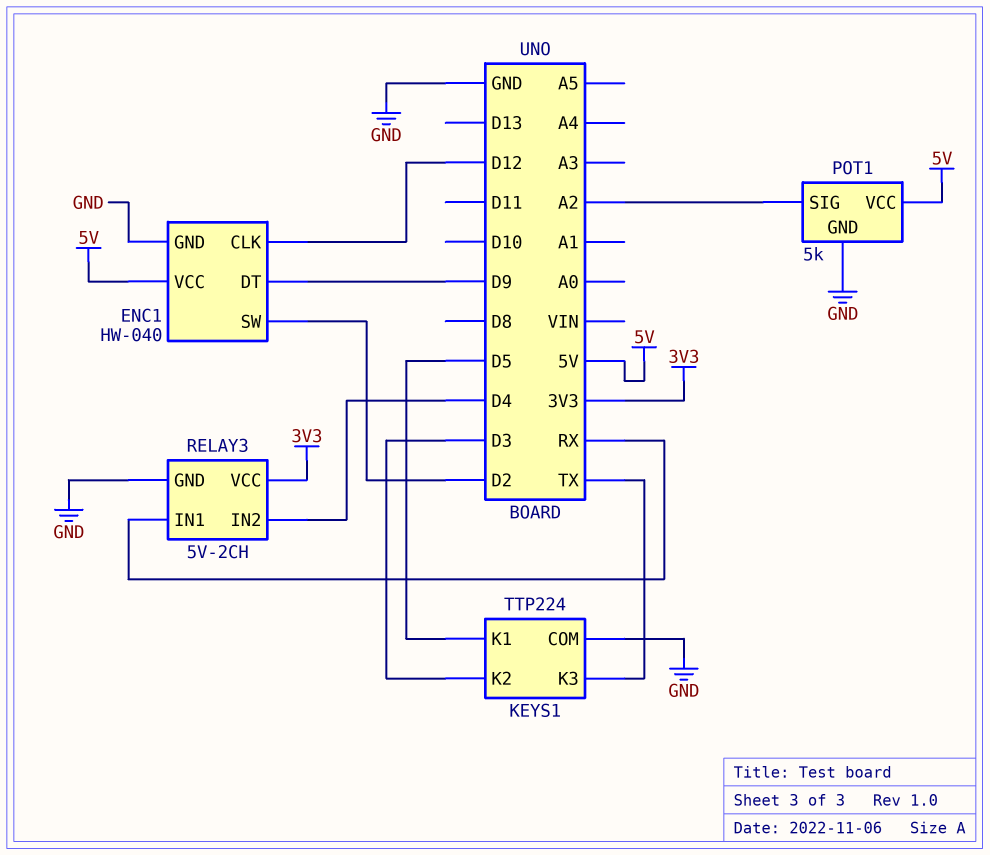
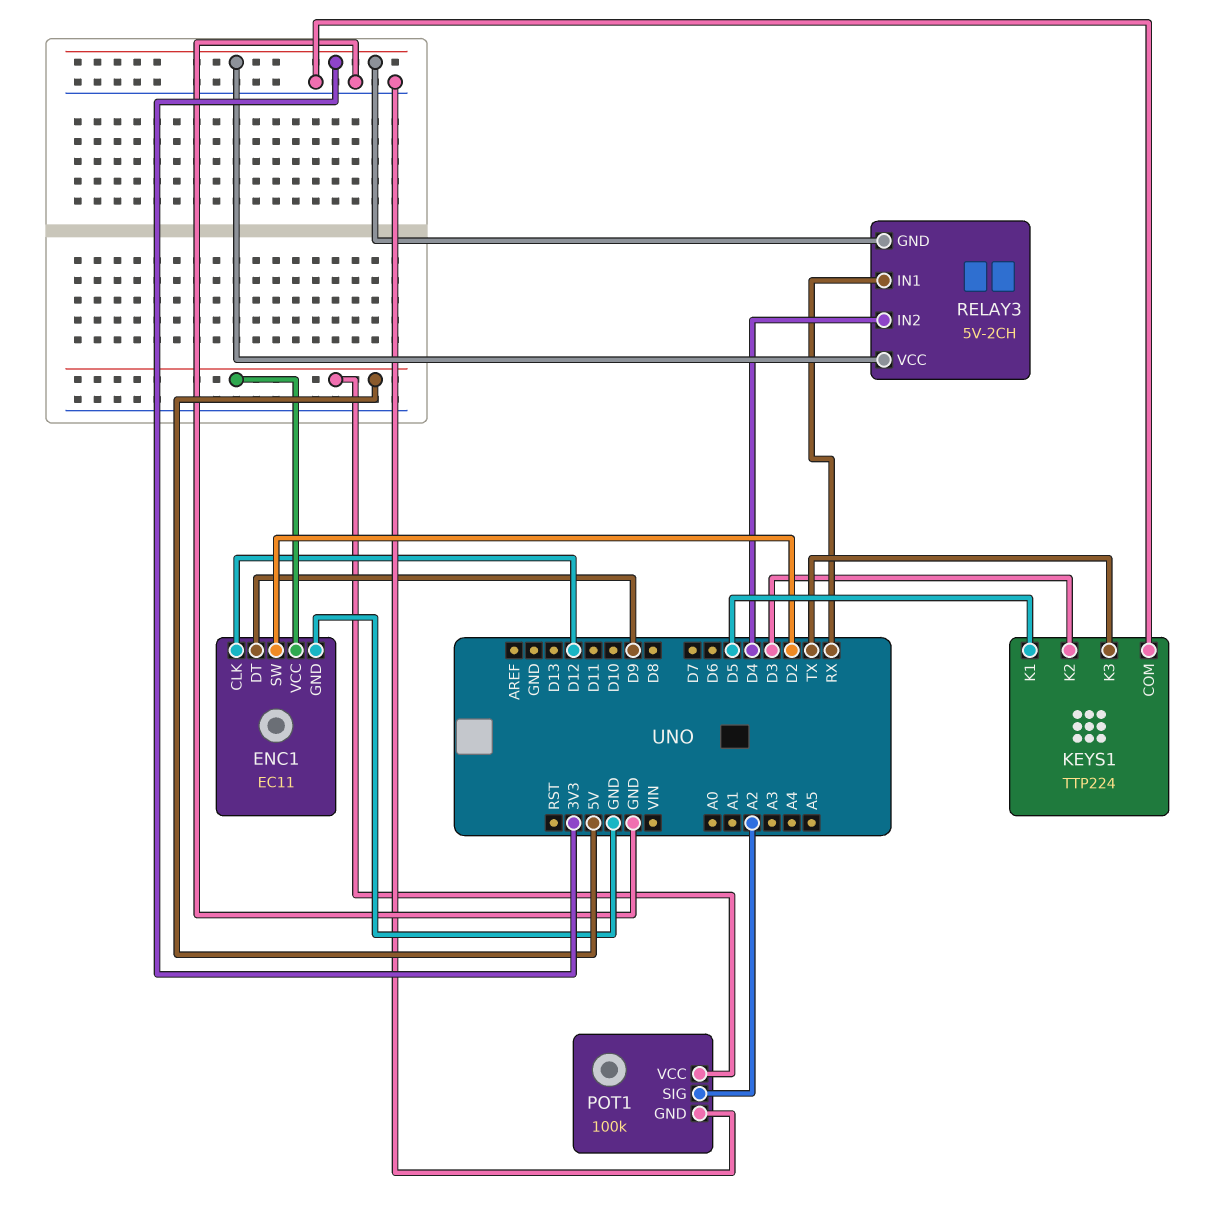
ENC1: HW-040 -> EC11
POT1: 5k -> 100k
RELAY3 pin GND: GND -> 3V3

